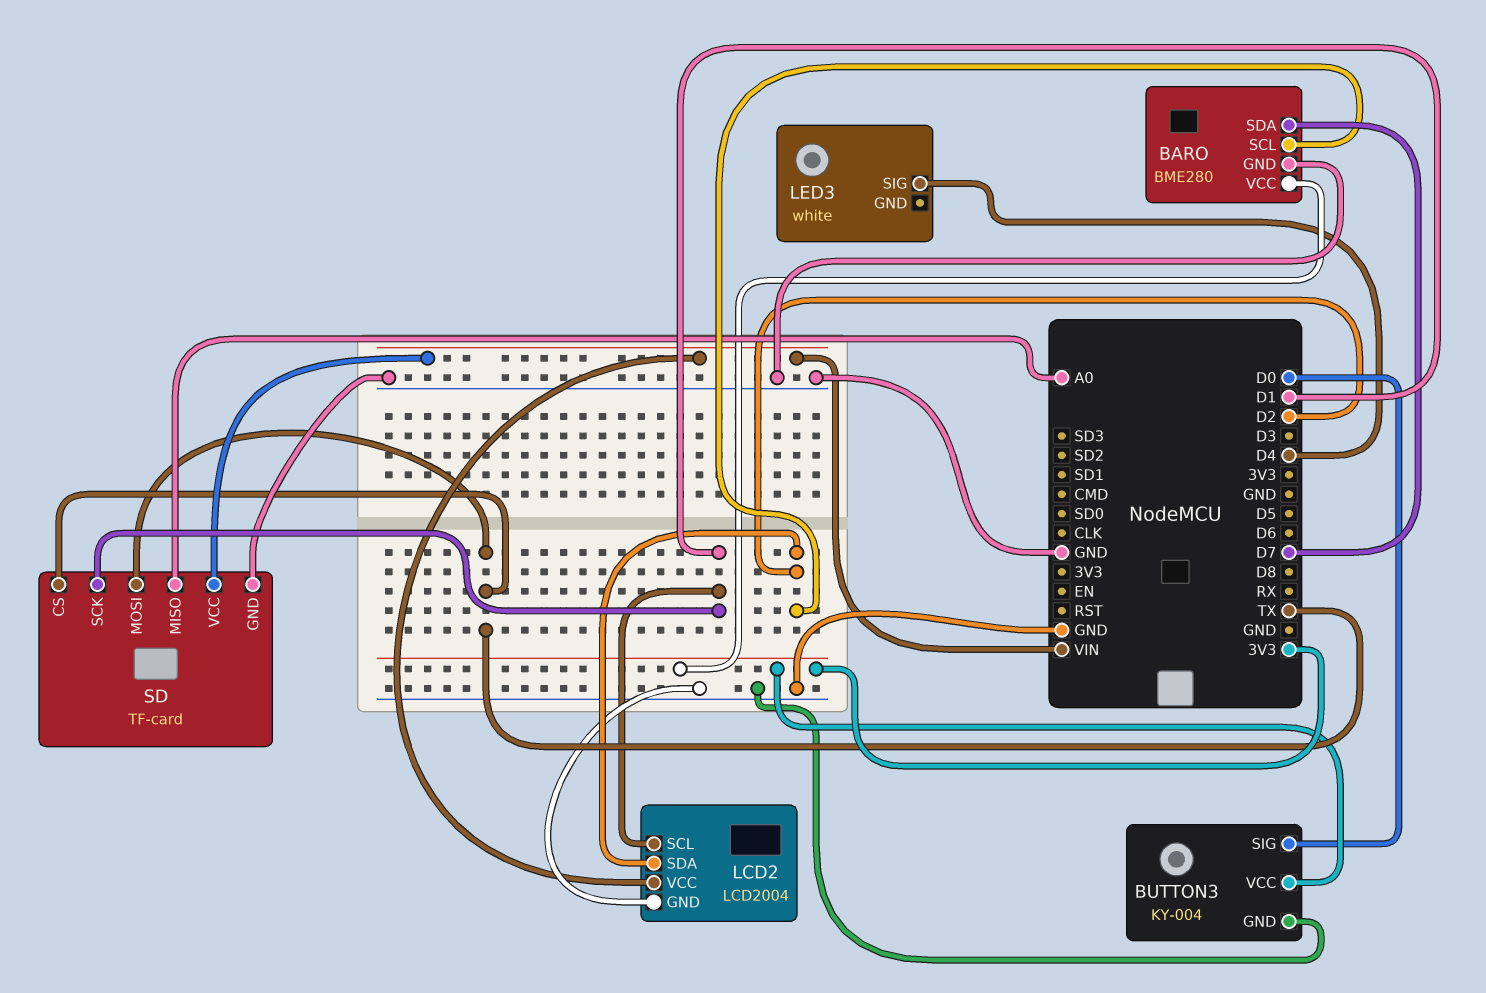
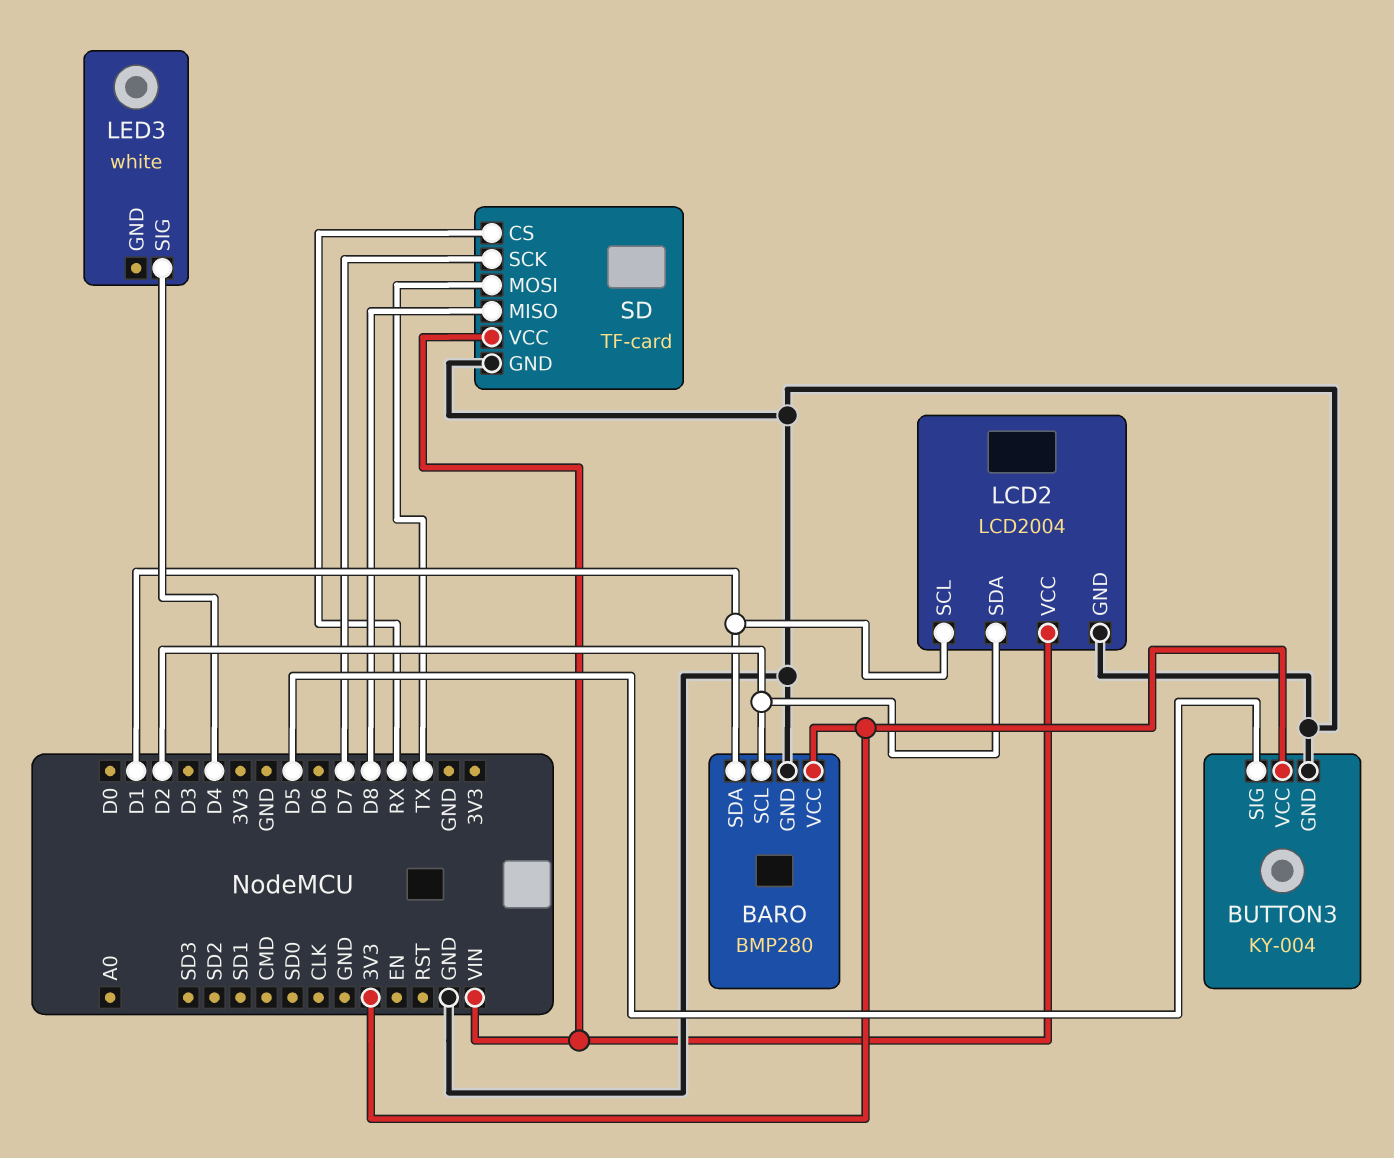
BARO: BME280 -> BMP280
BARO pin SDA: D7 -> D1
BUTTON3 pin SIG: D0 -> D5
SD pin CS: TX -> RX
SD pin MISO: A0 -> D8
SD pin SCK: D1 -> D7

